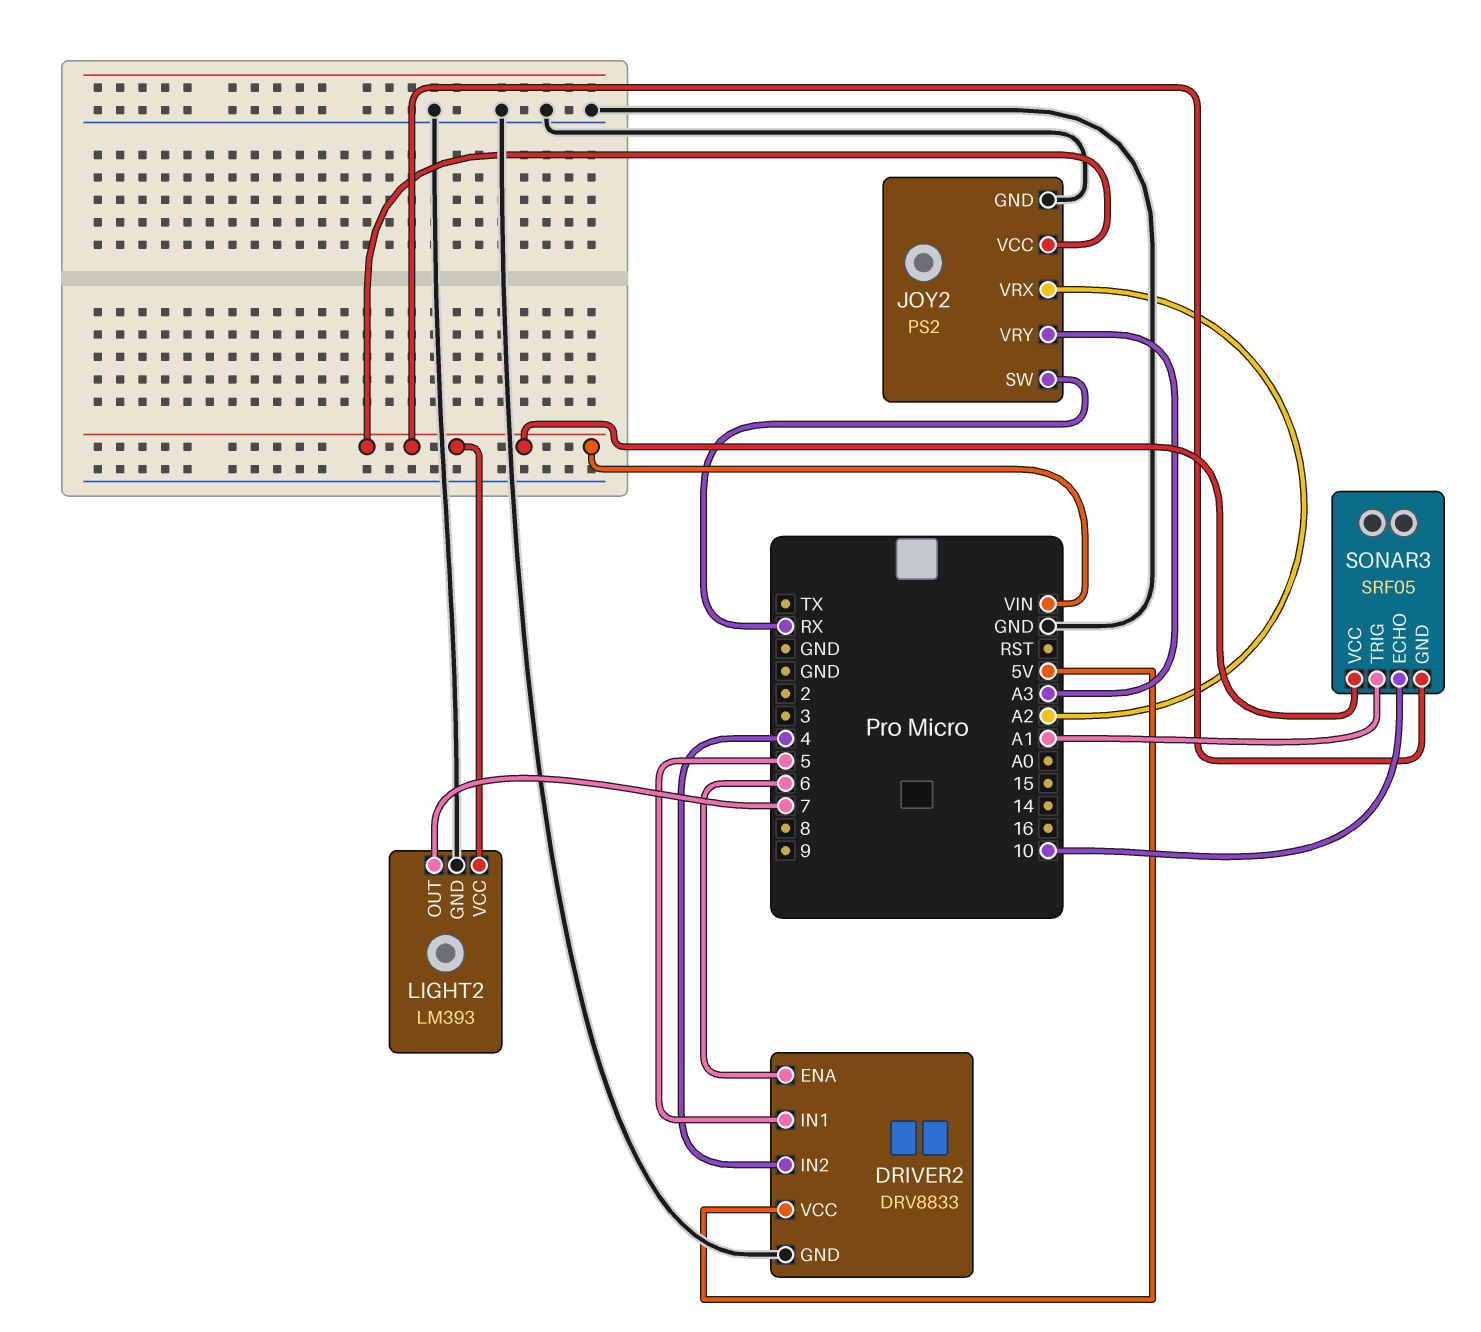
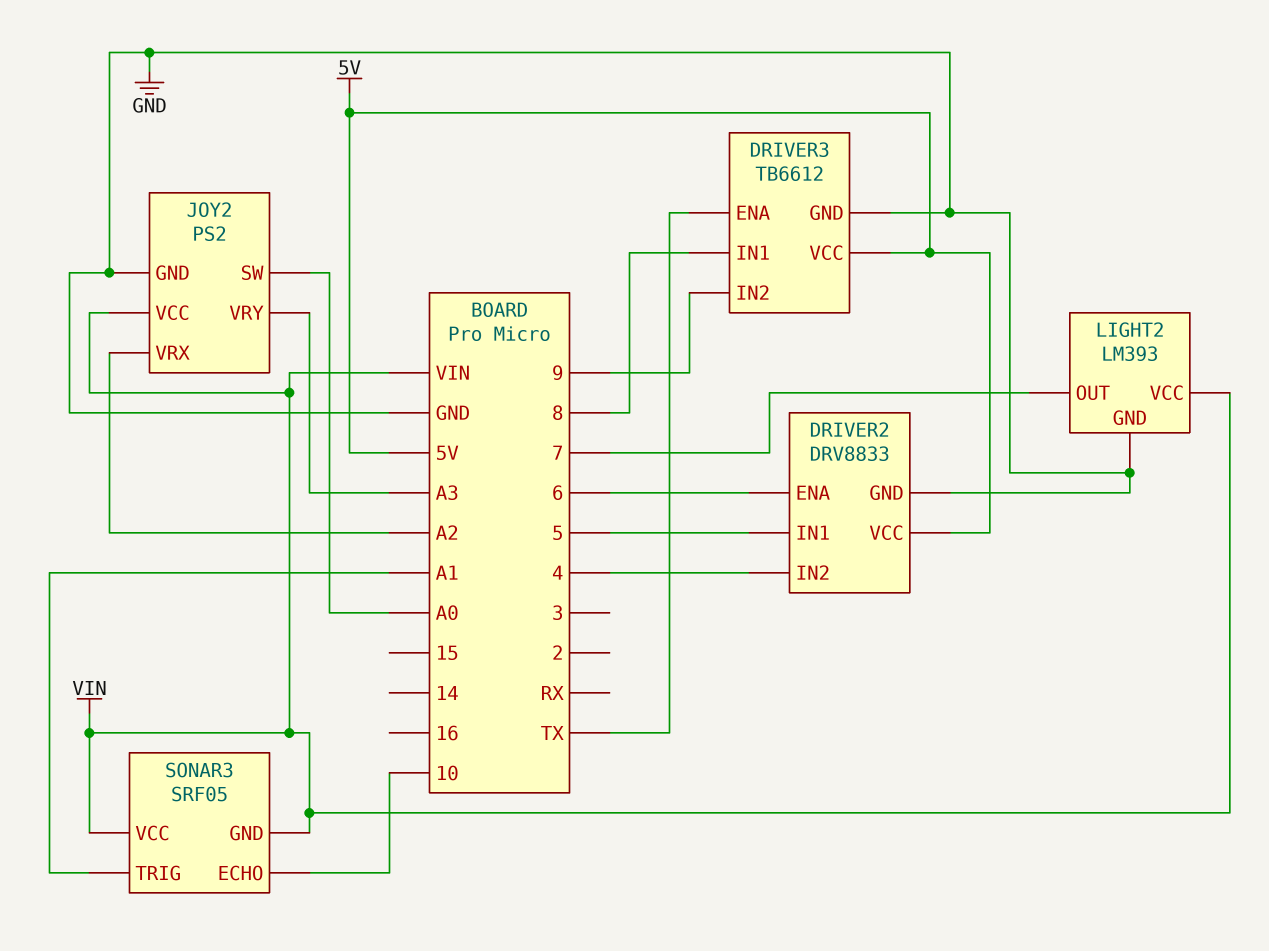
DRIVER3: none -> TB6612
DRIVER3 pin ENA: none -> TX
DRIVER3 pin GND: none -> GND
DRIVER3 pin IN1: none -> 8
DRIVER3 pin IN2: none -> 9
DRIVER3 pin VCC: none -> 5V
JOY2 pin SW: RX -> A0

